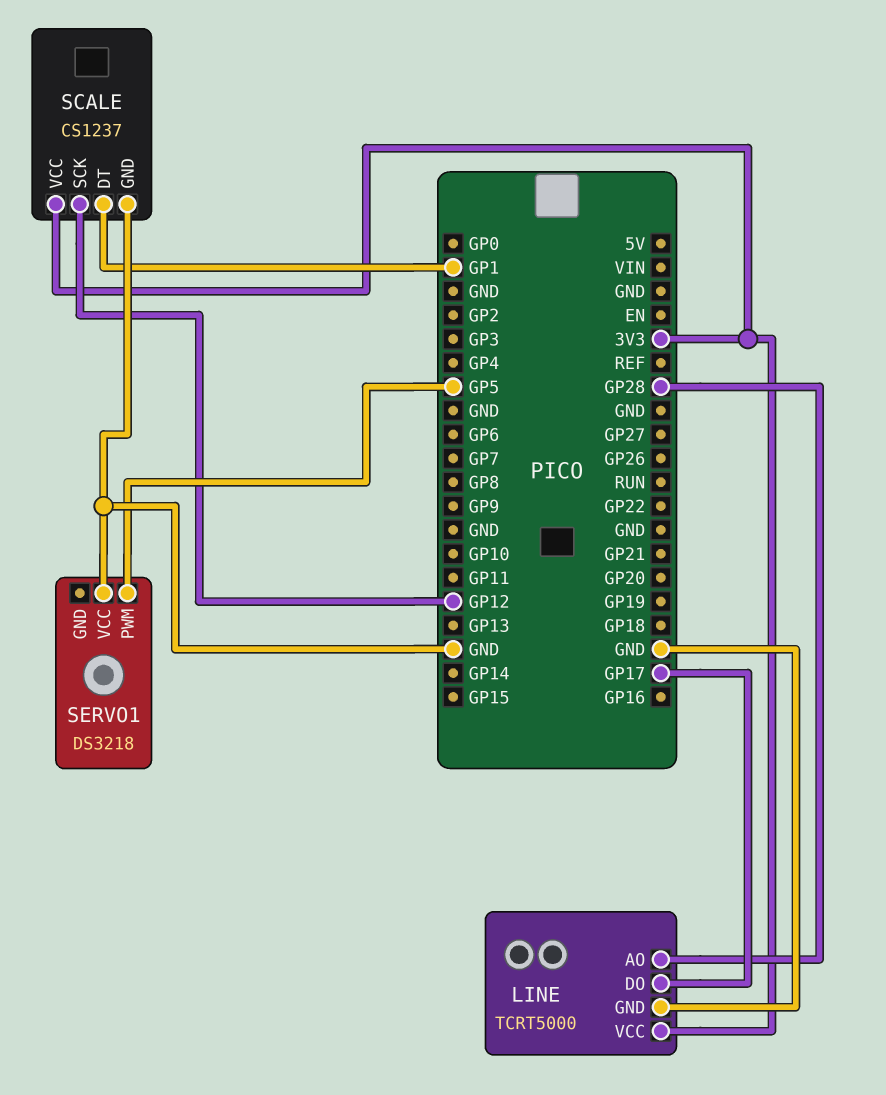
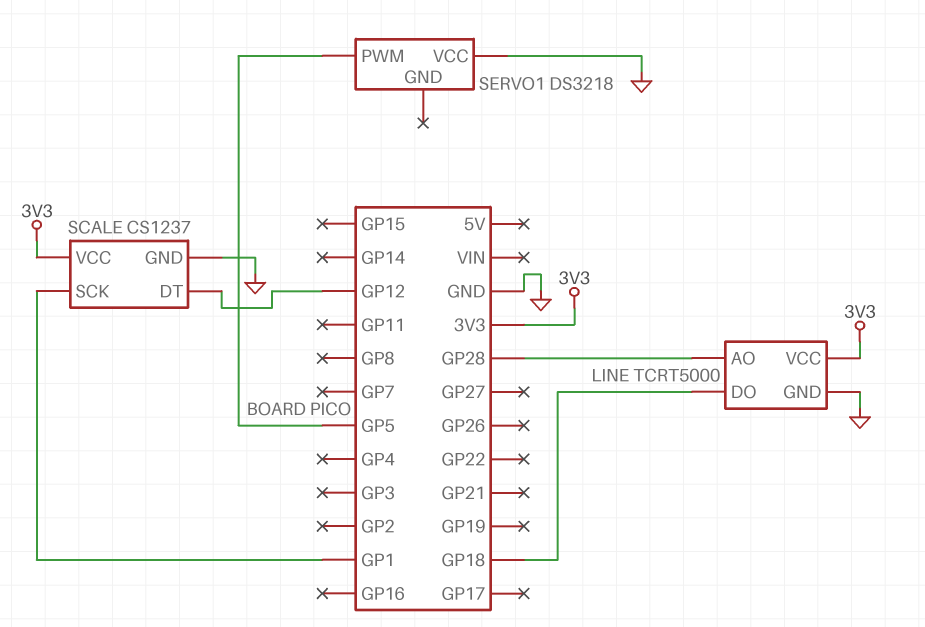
LINE pin DO: GP17 -> GP18
SCALE pin DT: GP1 -> GP12
SCALE pin SCK: GP12 -> GP1

